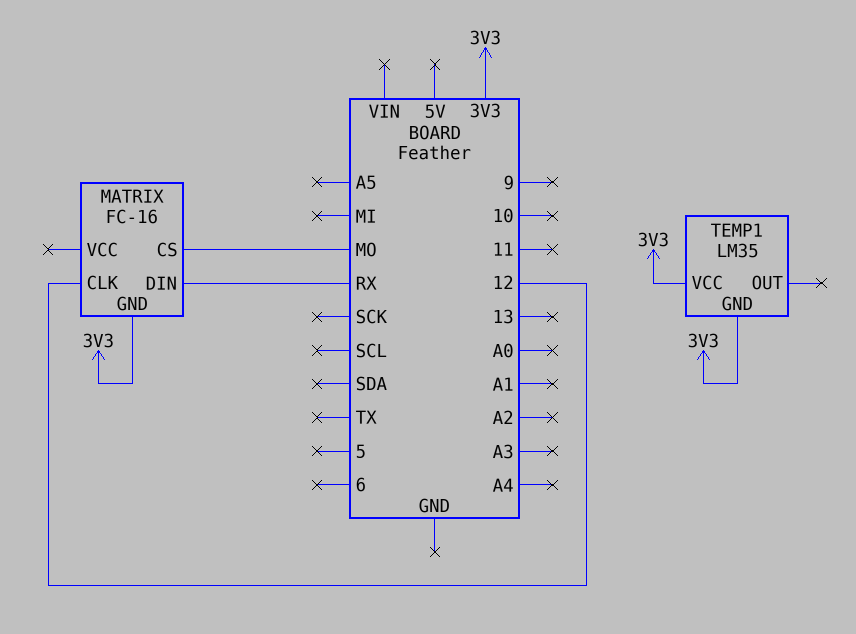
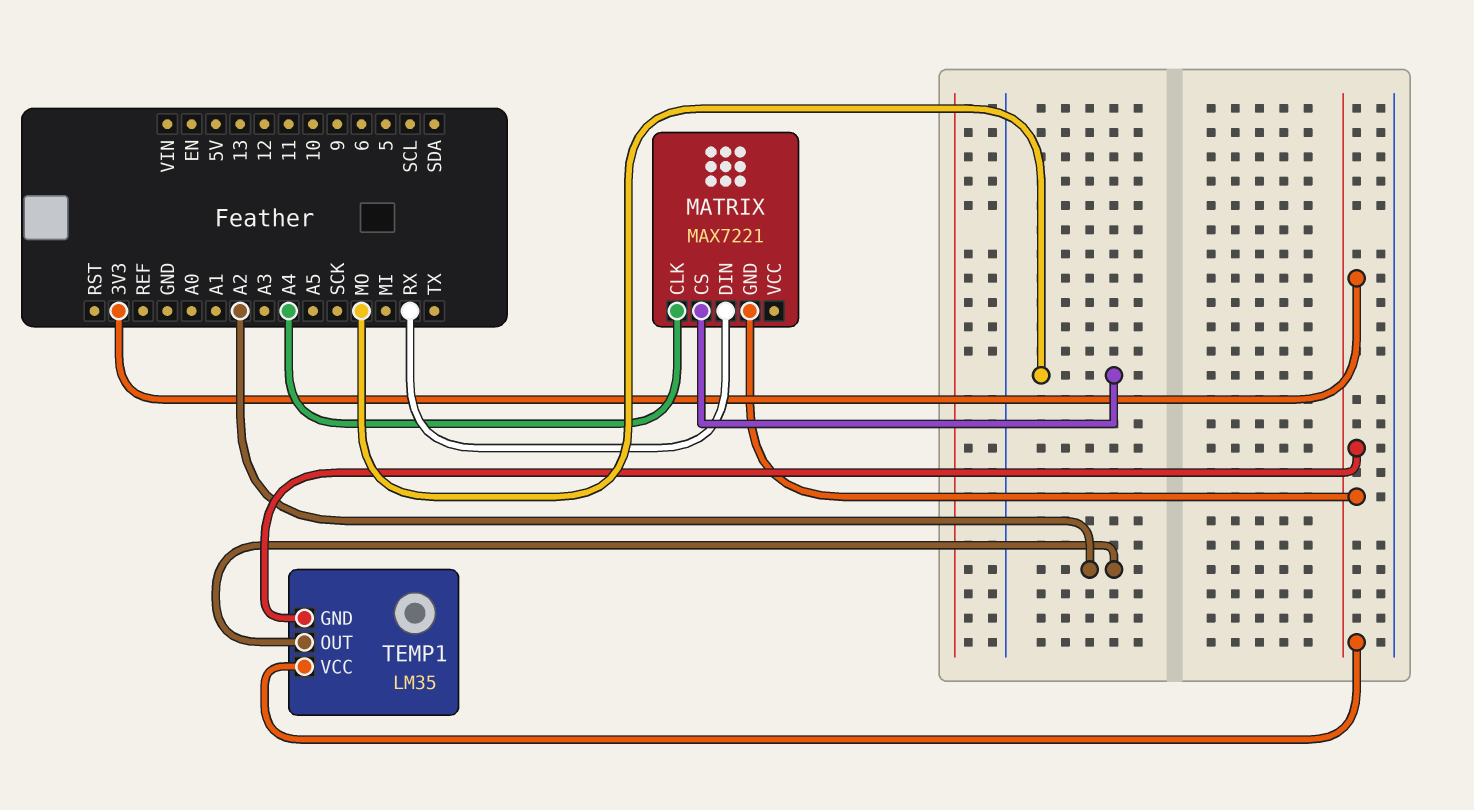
MATRIX: FC-16 -> MAX7221
MATRIX pin CLK: 12 -> A4
TEMP1 pin OUT: none -> A2

